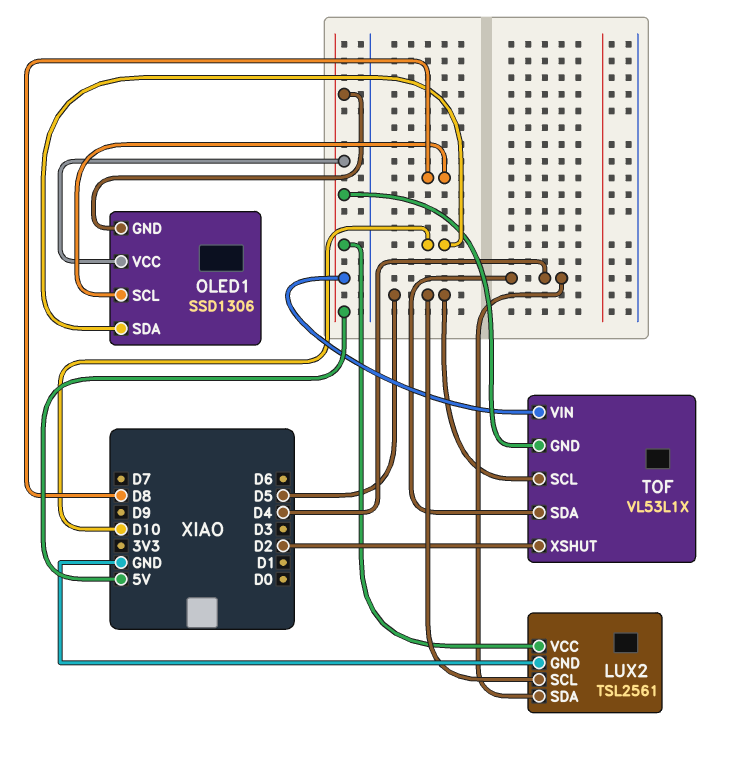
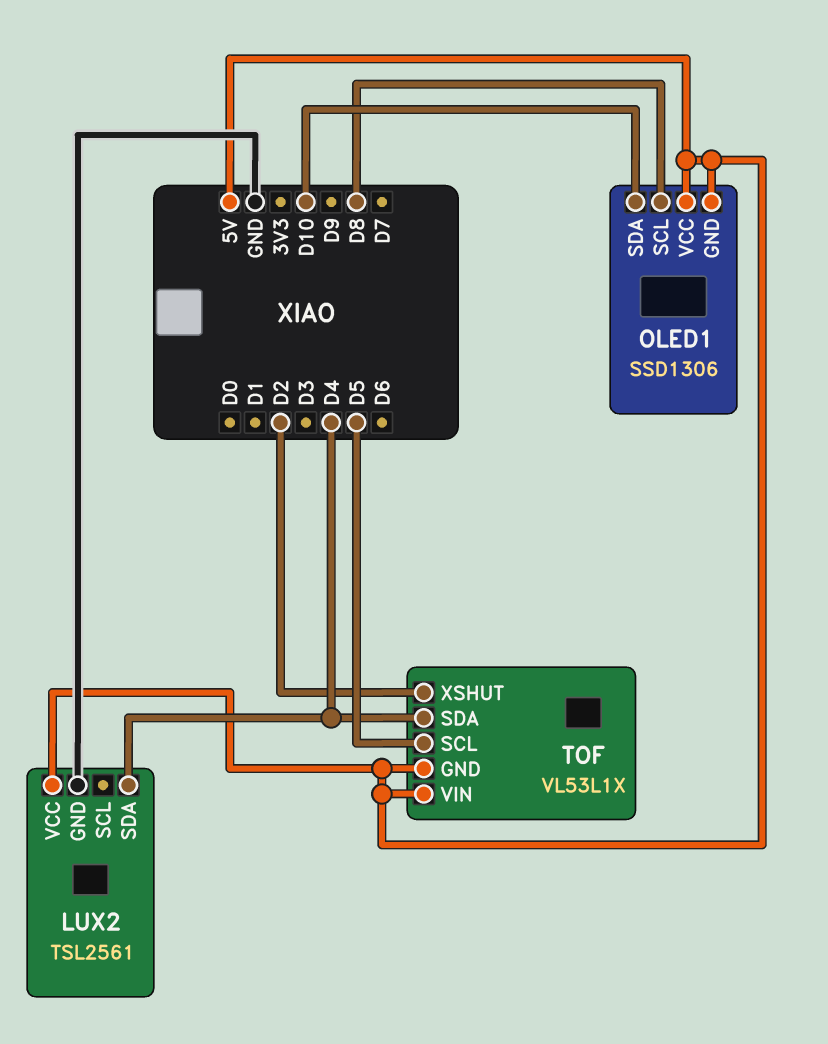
LUX2 pin SCL: D5 -> none

